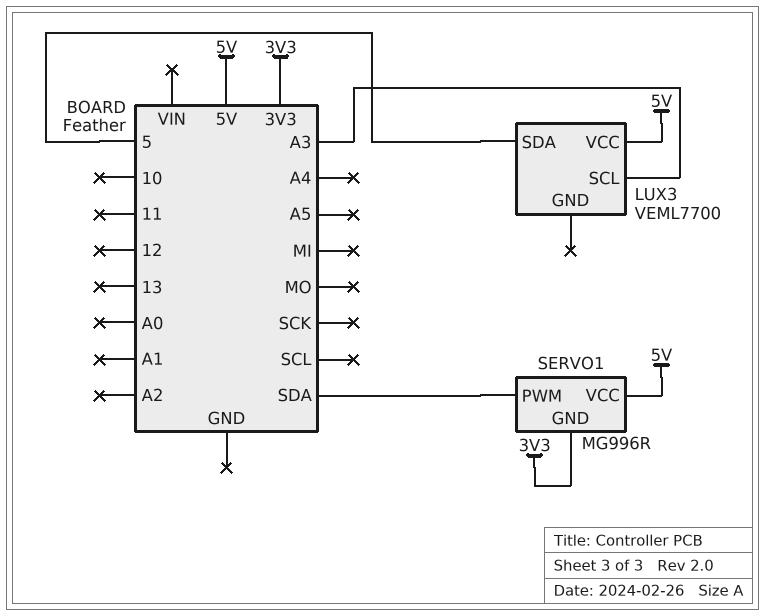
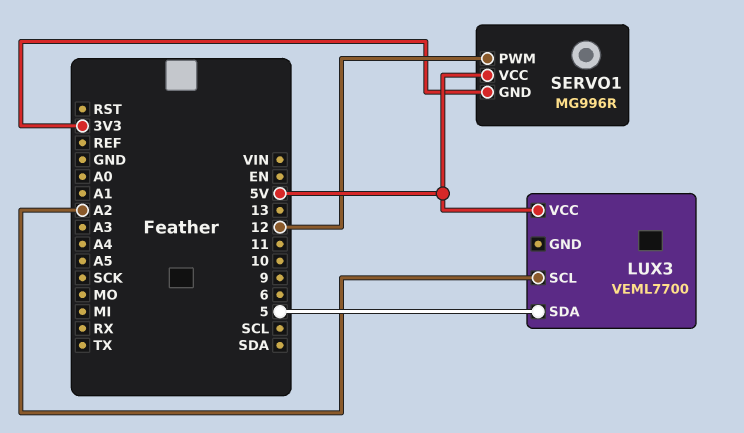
LUX3 pin SCL: A3 -> A2
SERVO1 pin PWM: SDA -> 12

